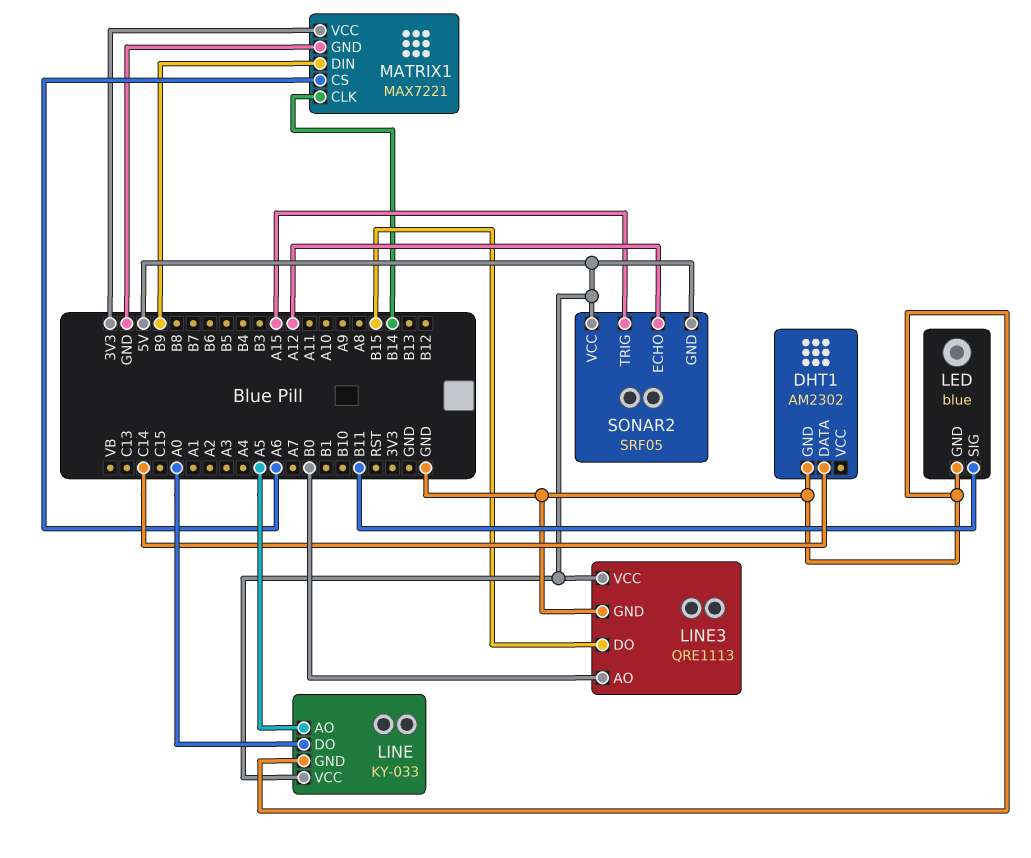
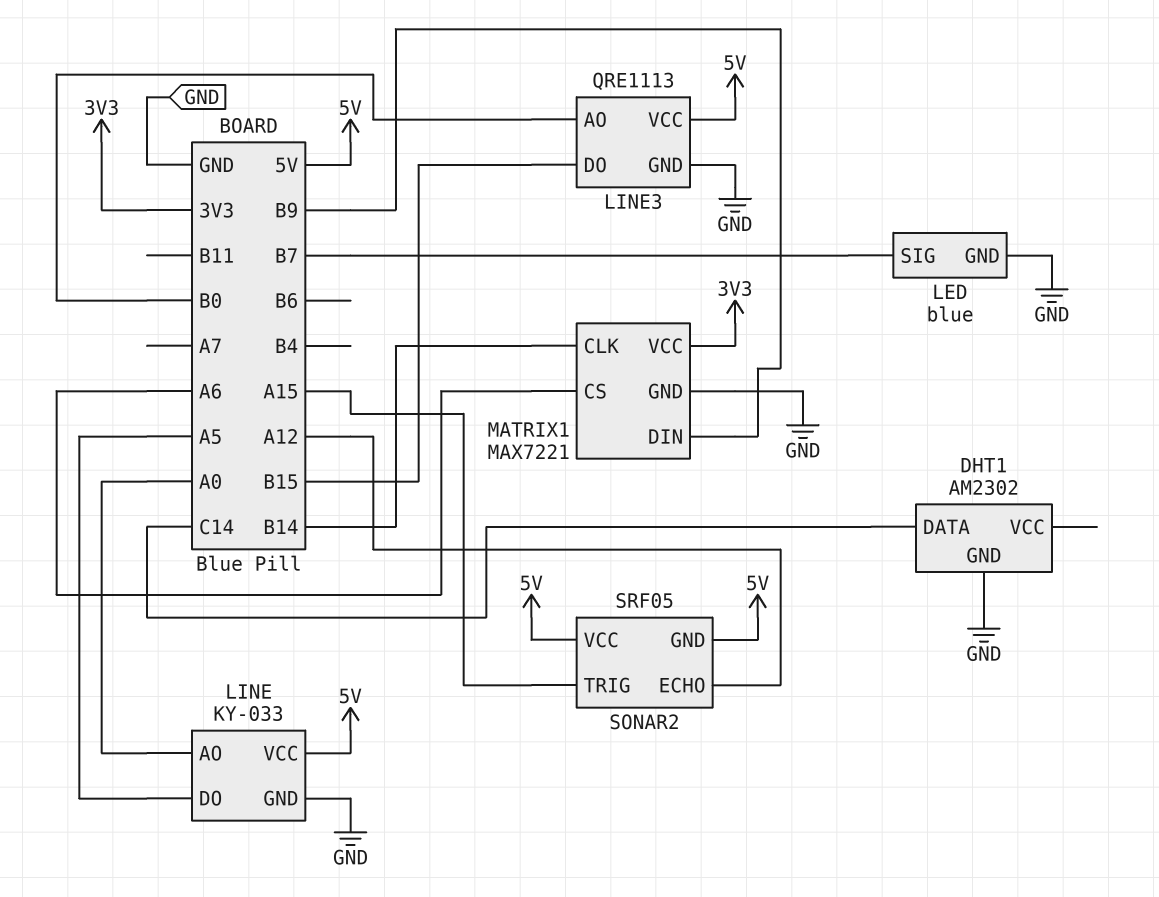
LED pin SIG: B11 -> B7
LINE pin AO: A5 -> A0
LINE pin DO: A0 -> A5

